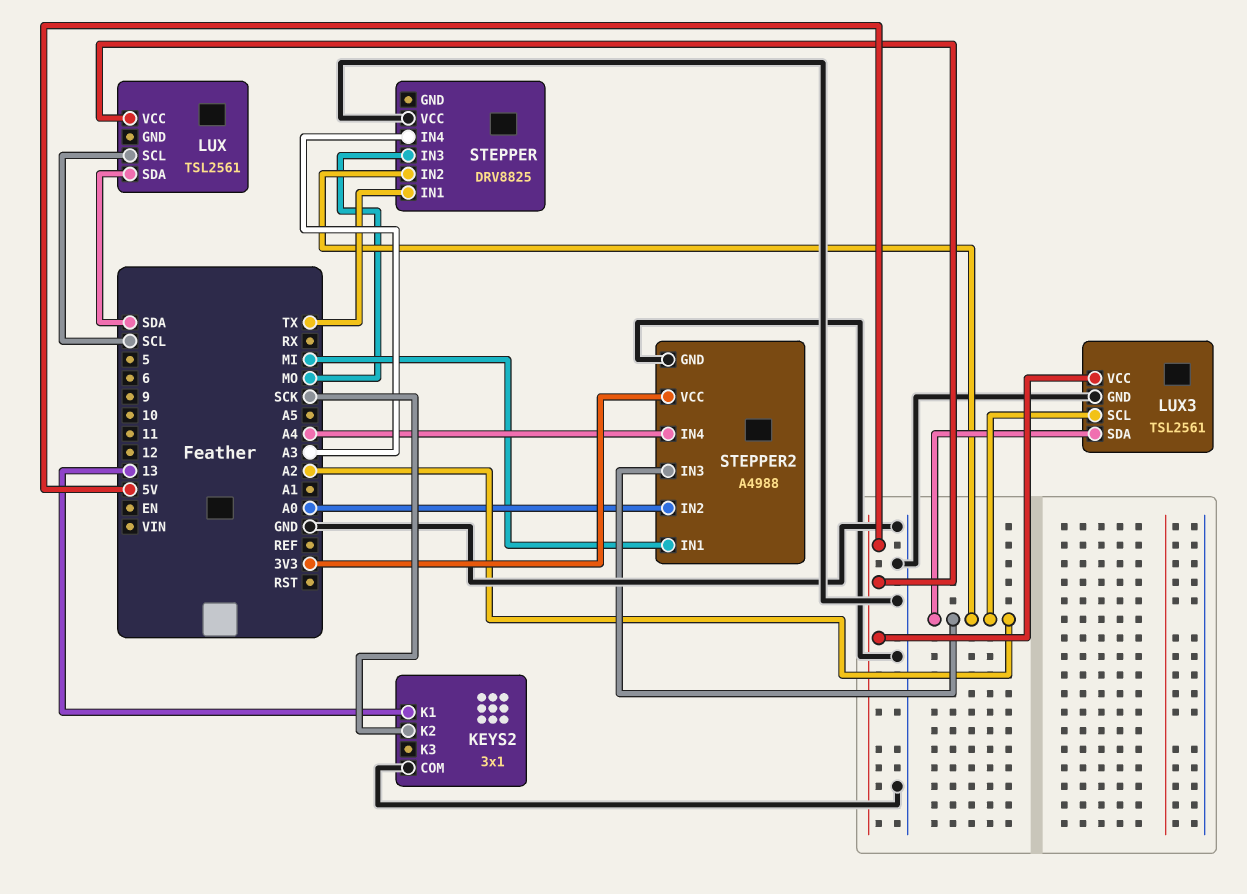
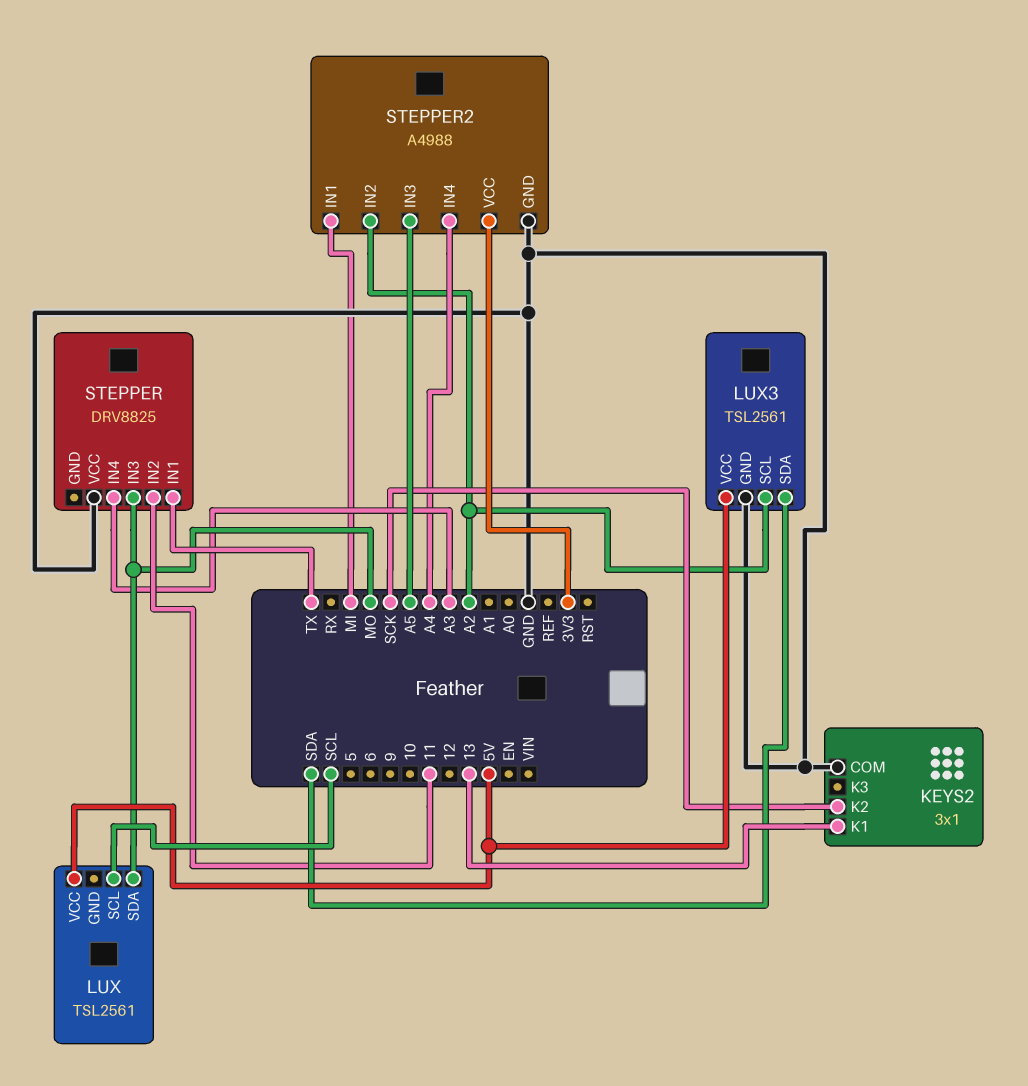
LUX pin SDA: SDA -> MO
LUX3 pin SDA: A2 -> SDA
STEPPER pin IN2: A2 -> 11
STEPPER2 pin IN2: A0 -> A2
STEPPER2 pin IN3: A2 -> A5

